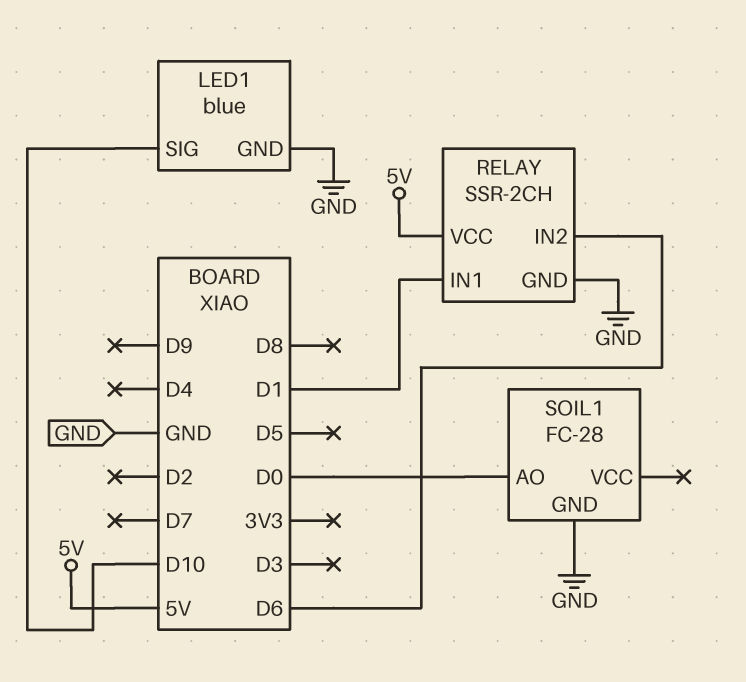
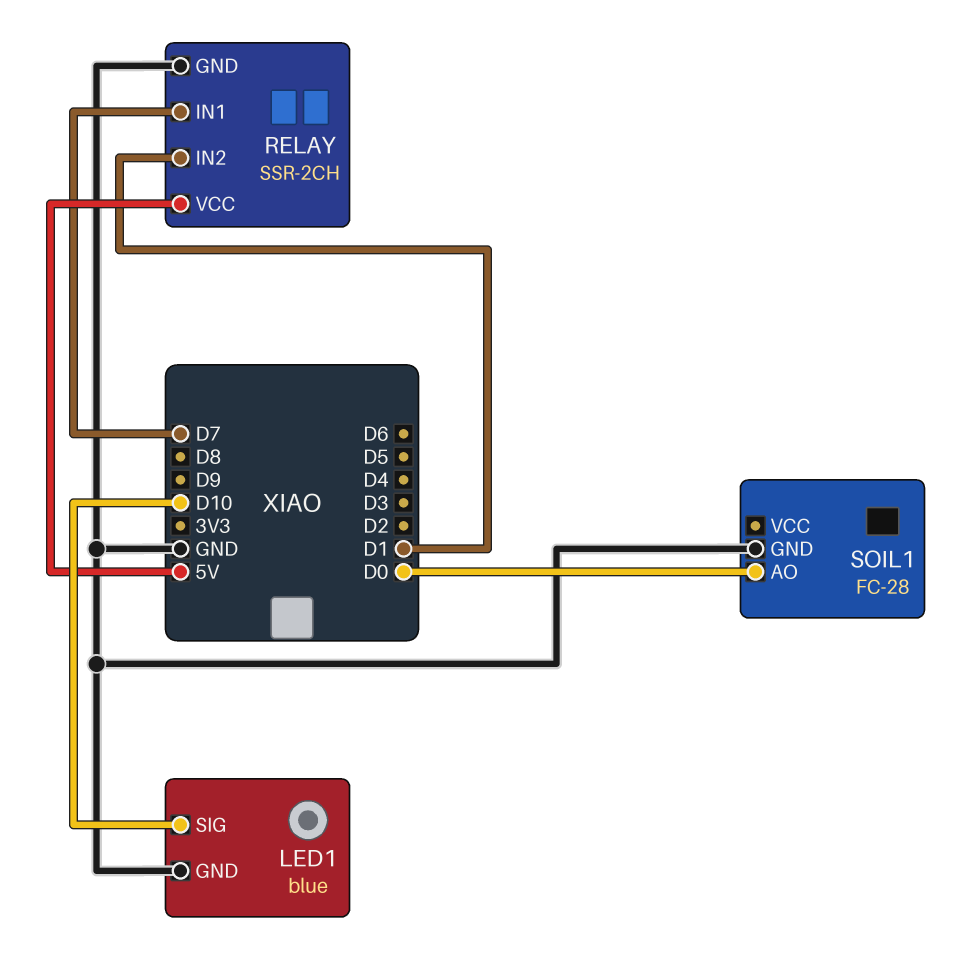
RELAY pin IN1: D1 -> D7
RELAY pin IN2: D6 -> D1

